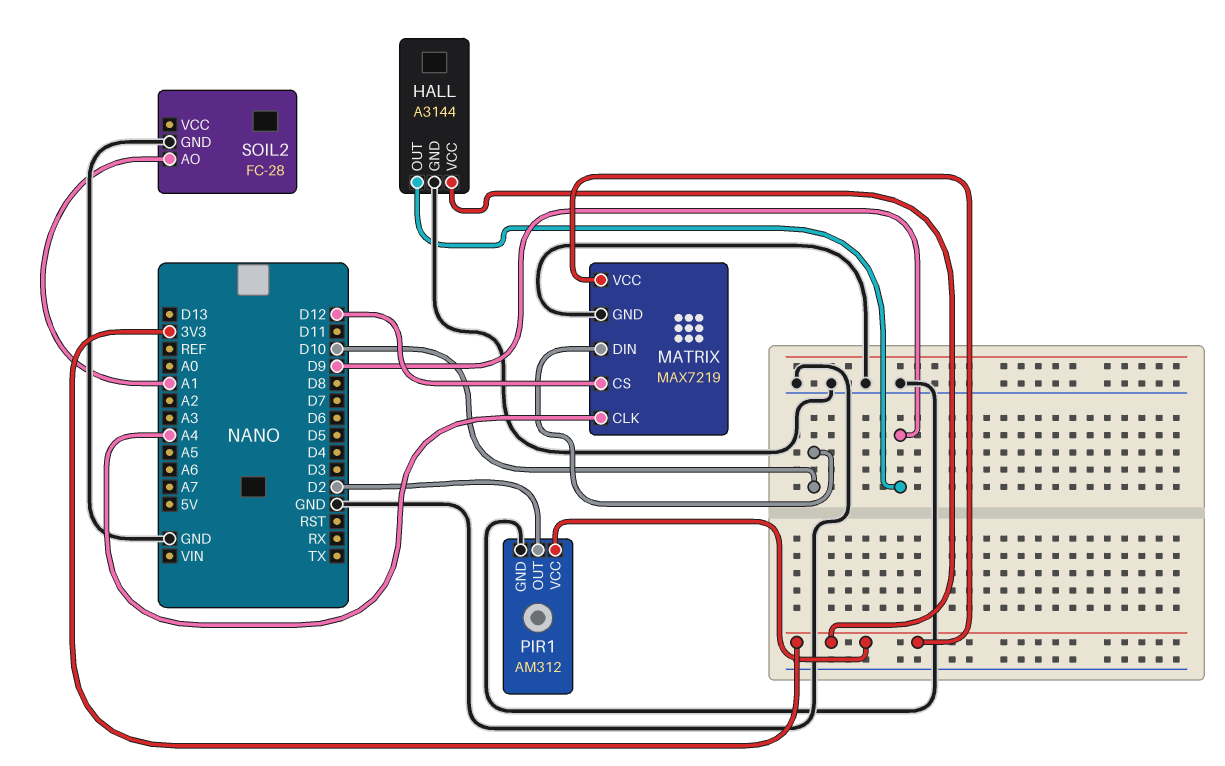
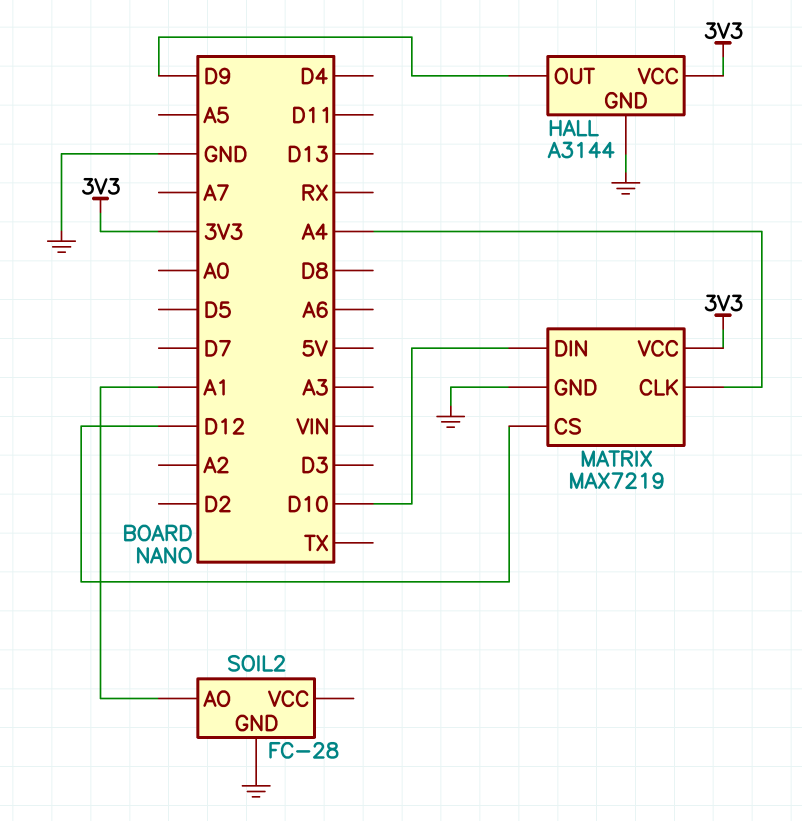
PIR1: AM312 -> none
PIR1 pin GND: GND -> none
PIR1 pin OUT: D2 -> none
PIR1 pin VCC: 3V3 -> none

